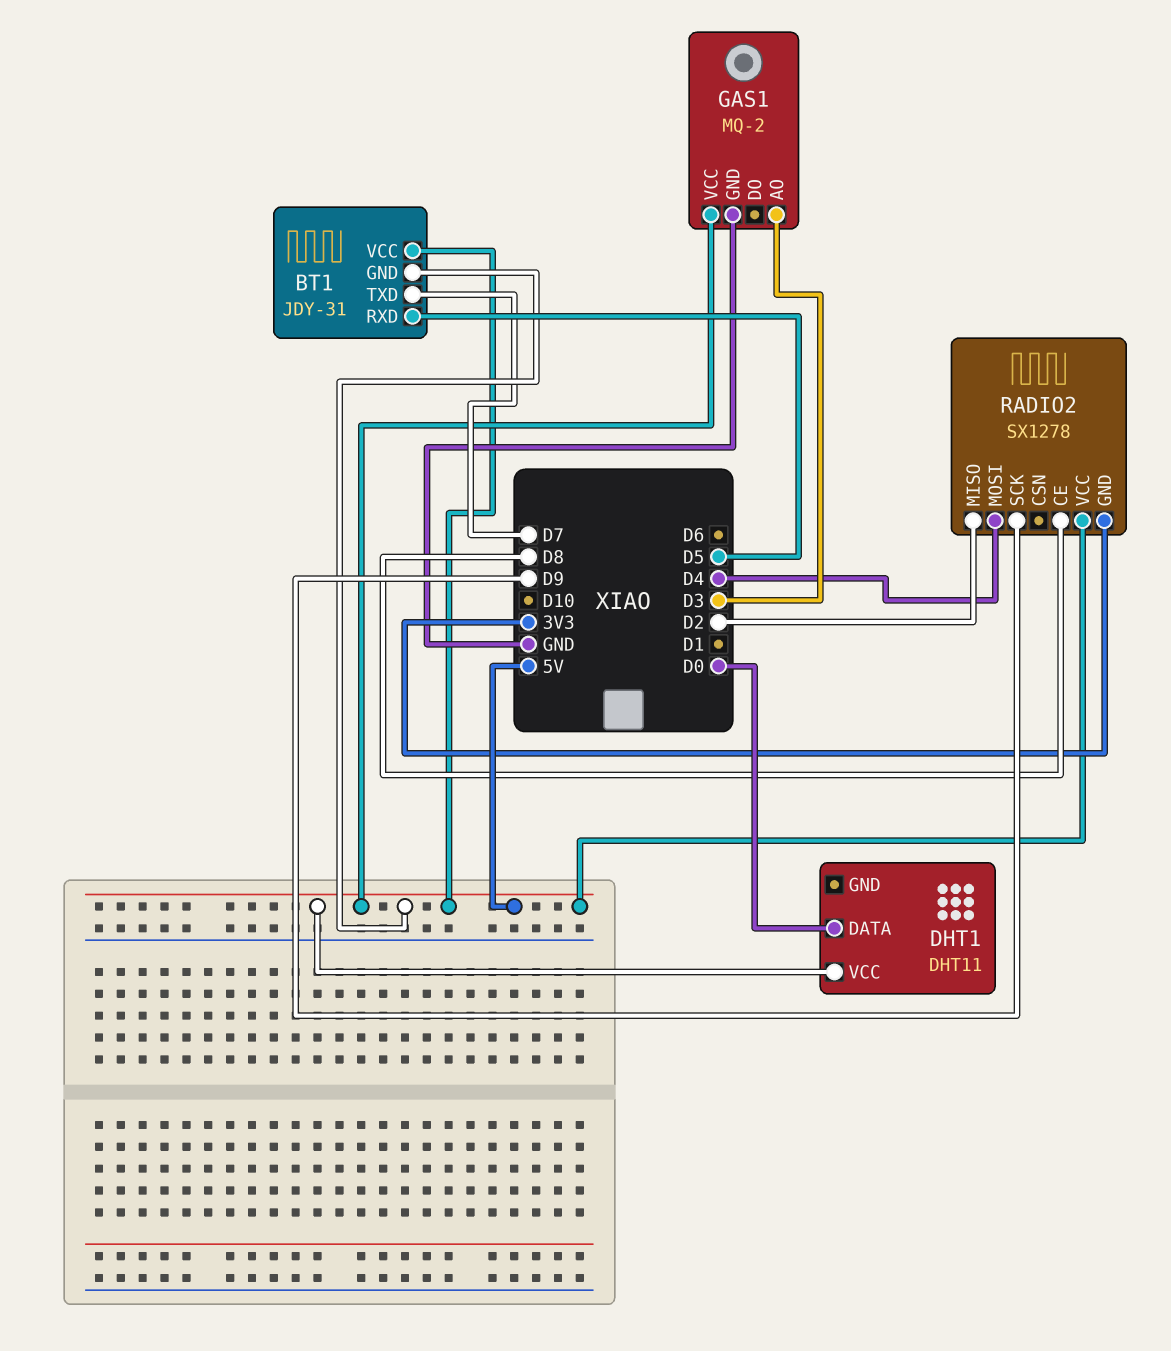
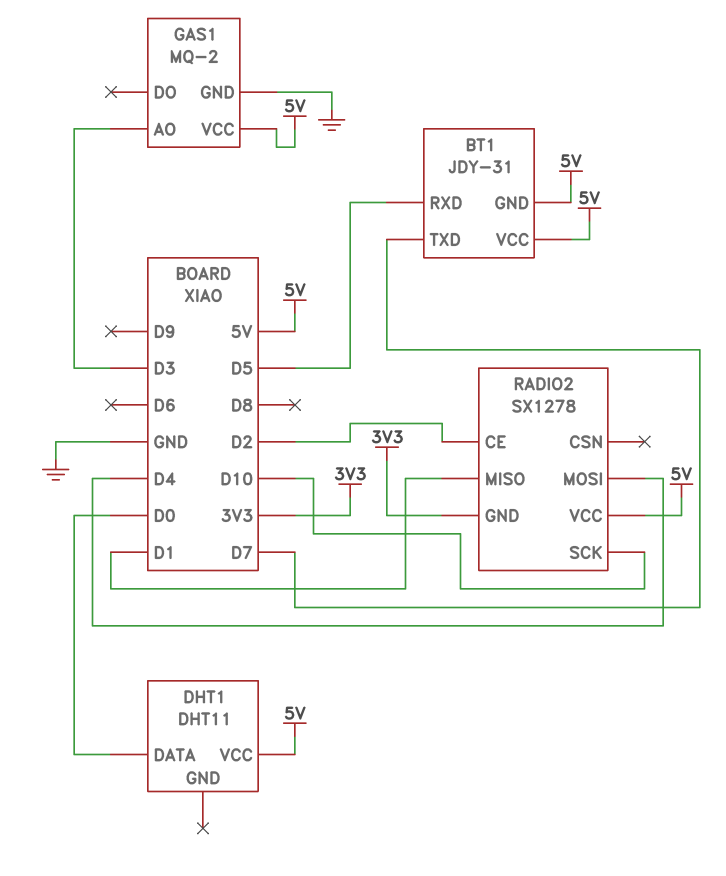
RADIO2 pin CE: D8 -> D2
RADIO2 pin MISO: D2 -> D1
RADIO2 pin SCK: D9 -> D10

